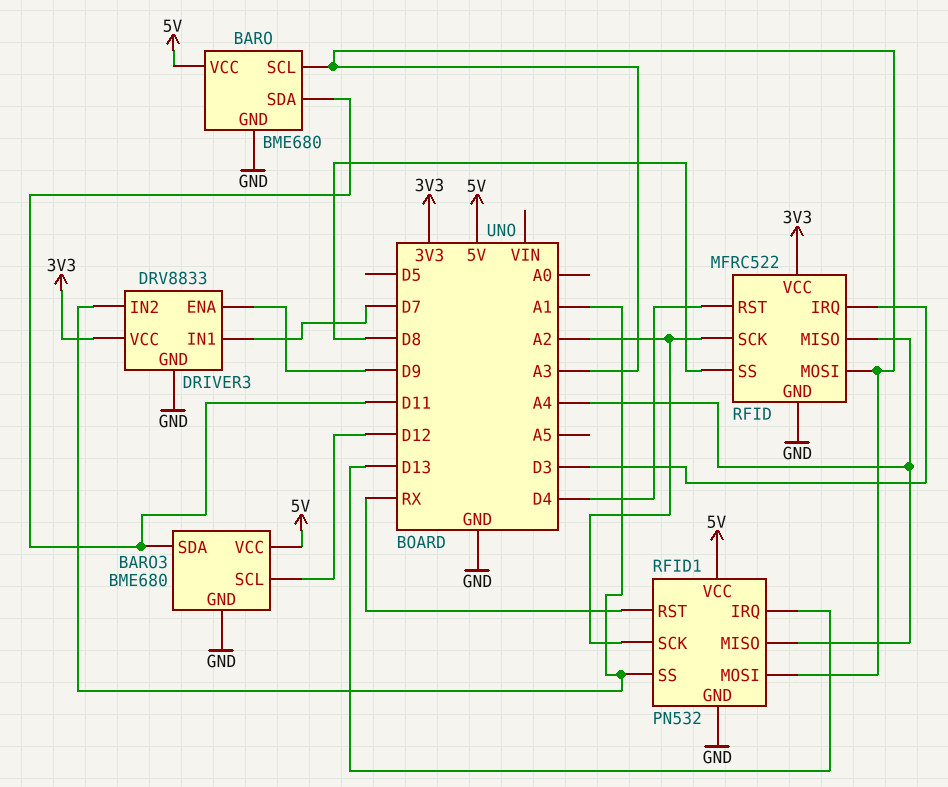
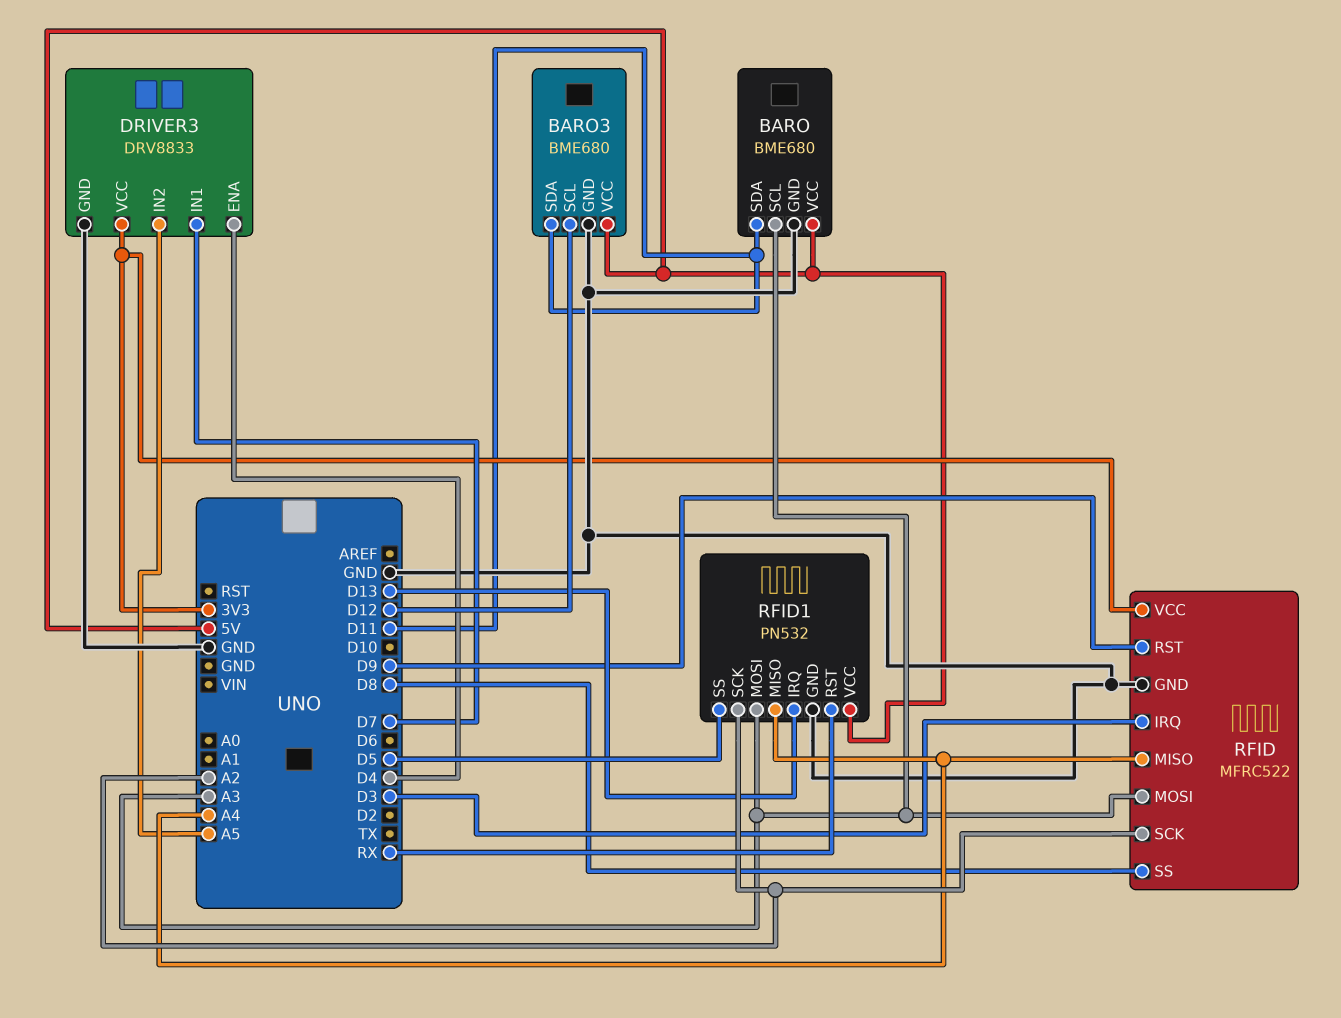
DRIVER3 pin ENA: D9 -> D4
DRIVER3 pin IN2: A1 -> A5
RFID pin RST: D4 -> D9
RFID1 pin SS: A1 -> D5

